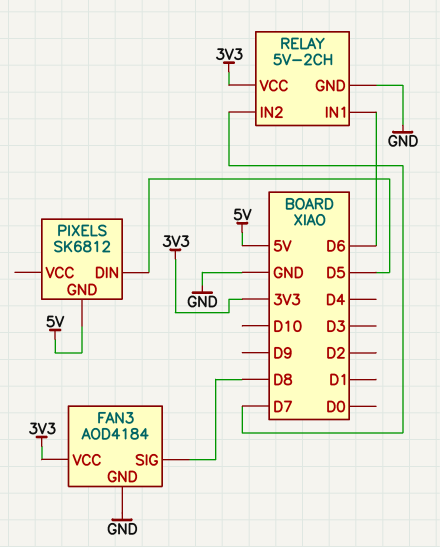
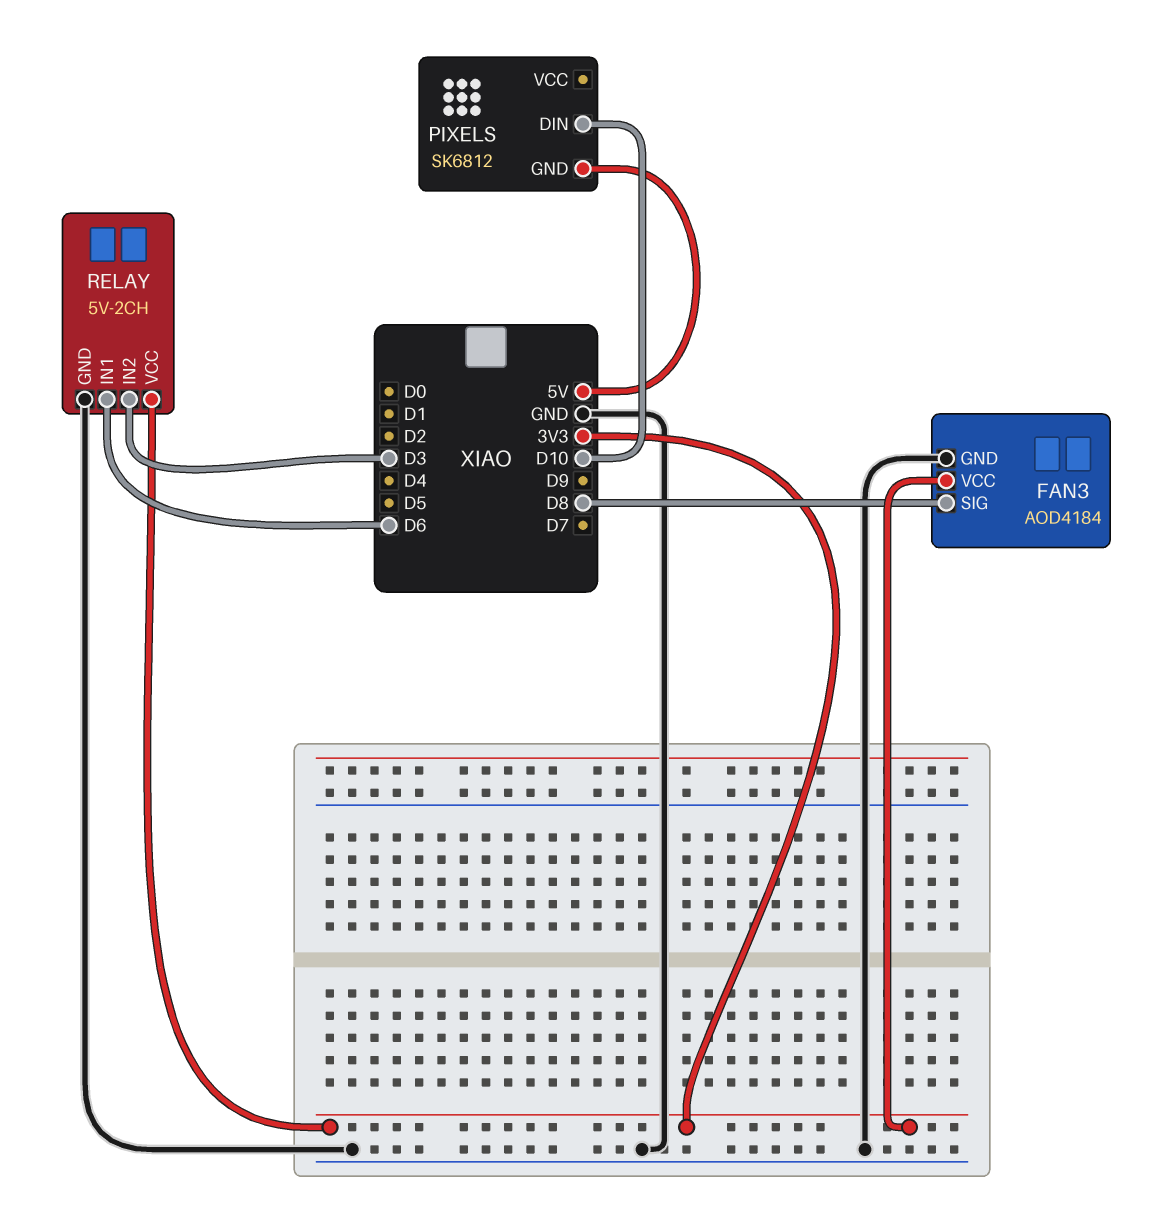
PIXELS pin DIN: D5 -> D10
RELAY pin IN2: D7 -> D3

